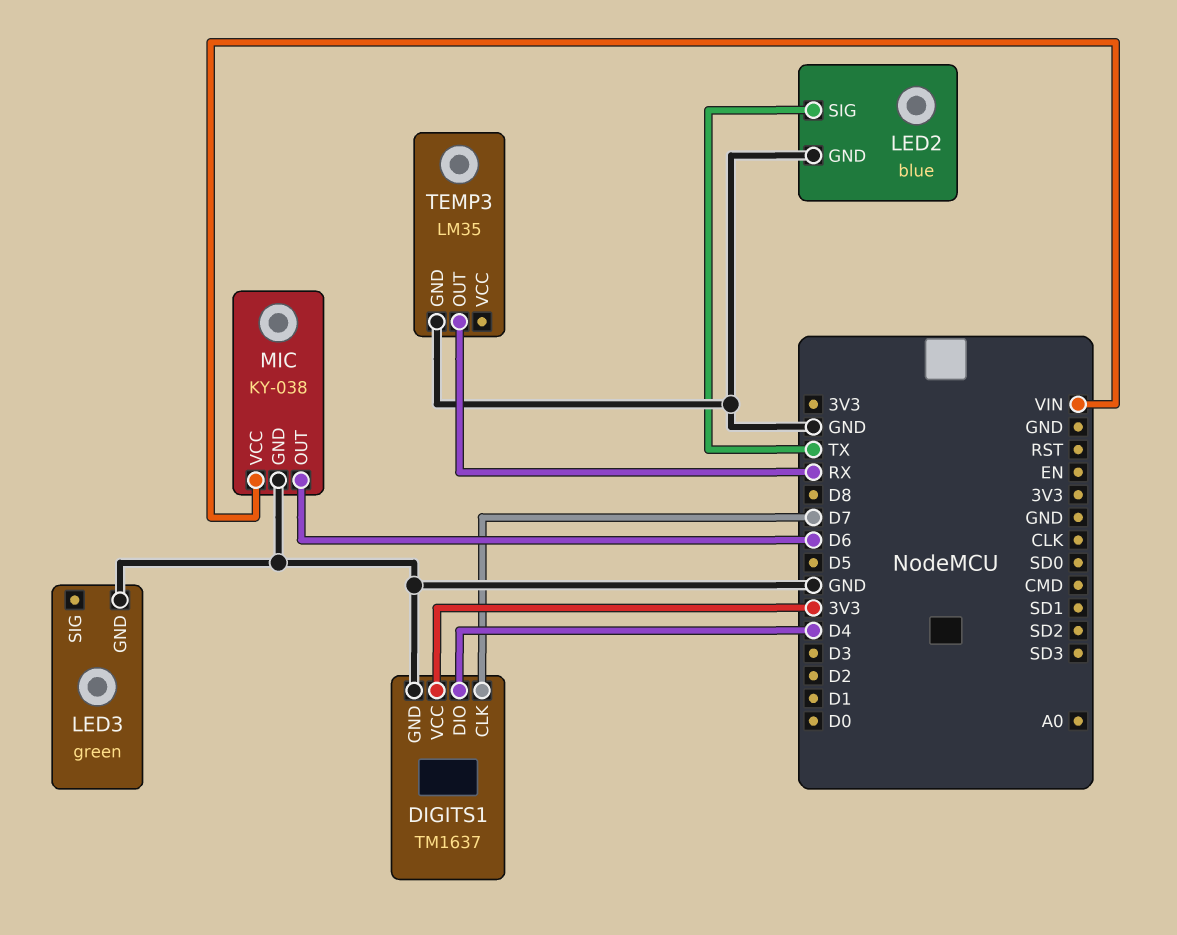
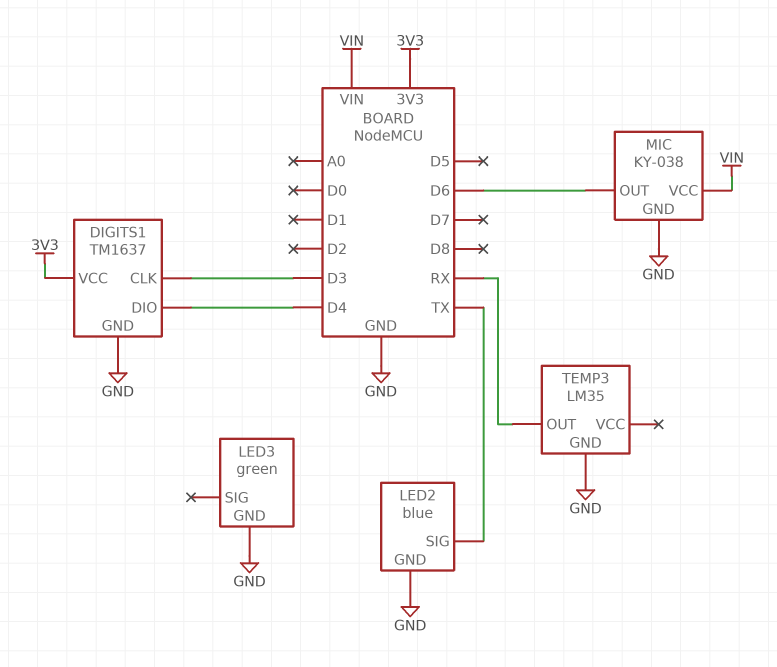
DIGITS1 pin CLK: D7 -> D3

